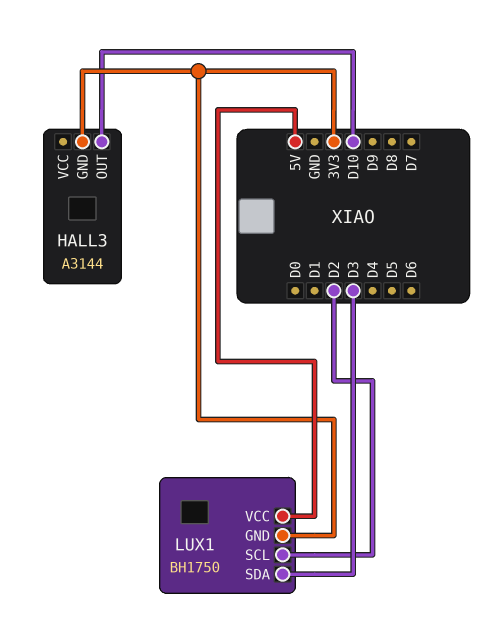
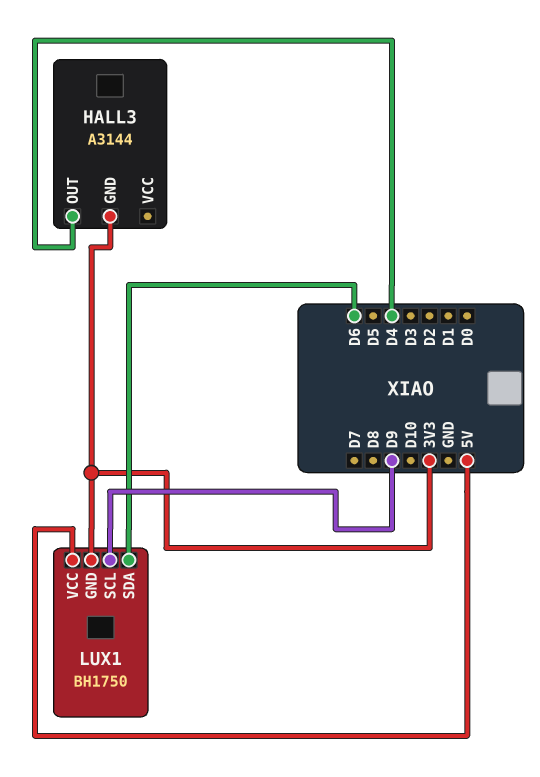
HALL3 pin OUT: D10 -> D4
LUX1 pin SCL: D2 -> D9
LUX1 pin SDA: D3 -> D6

